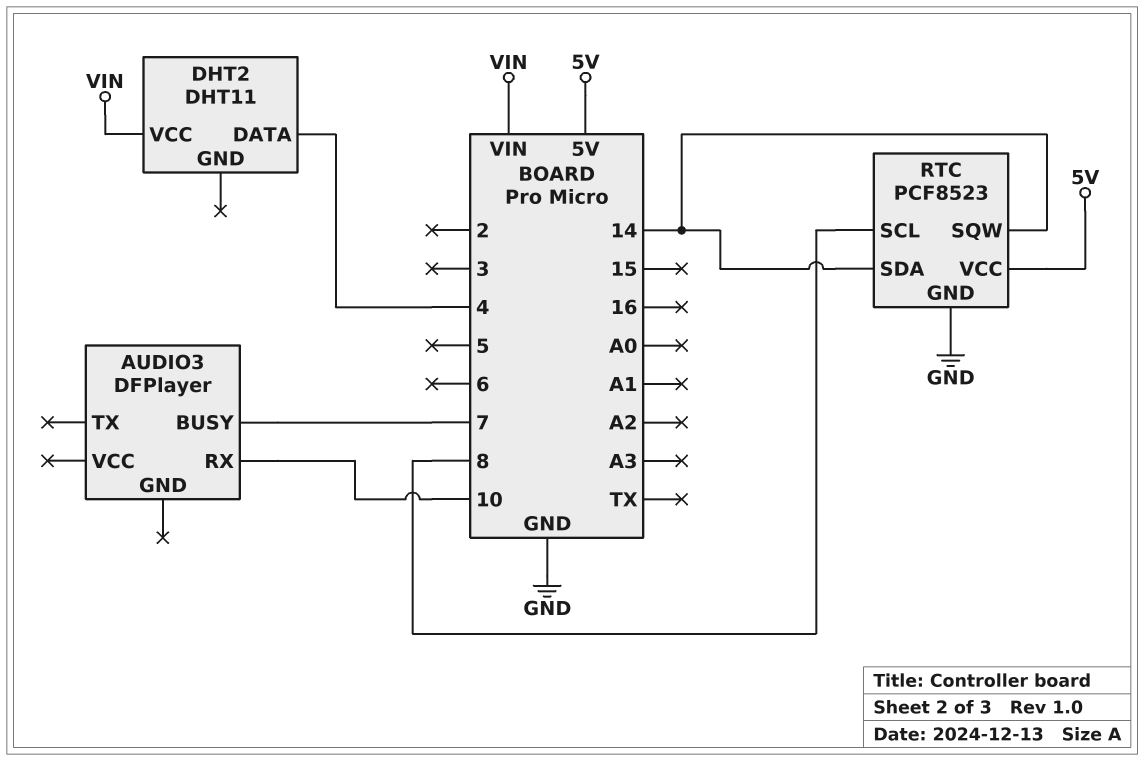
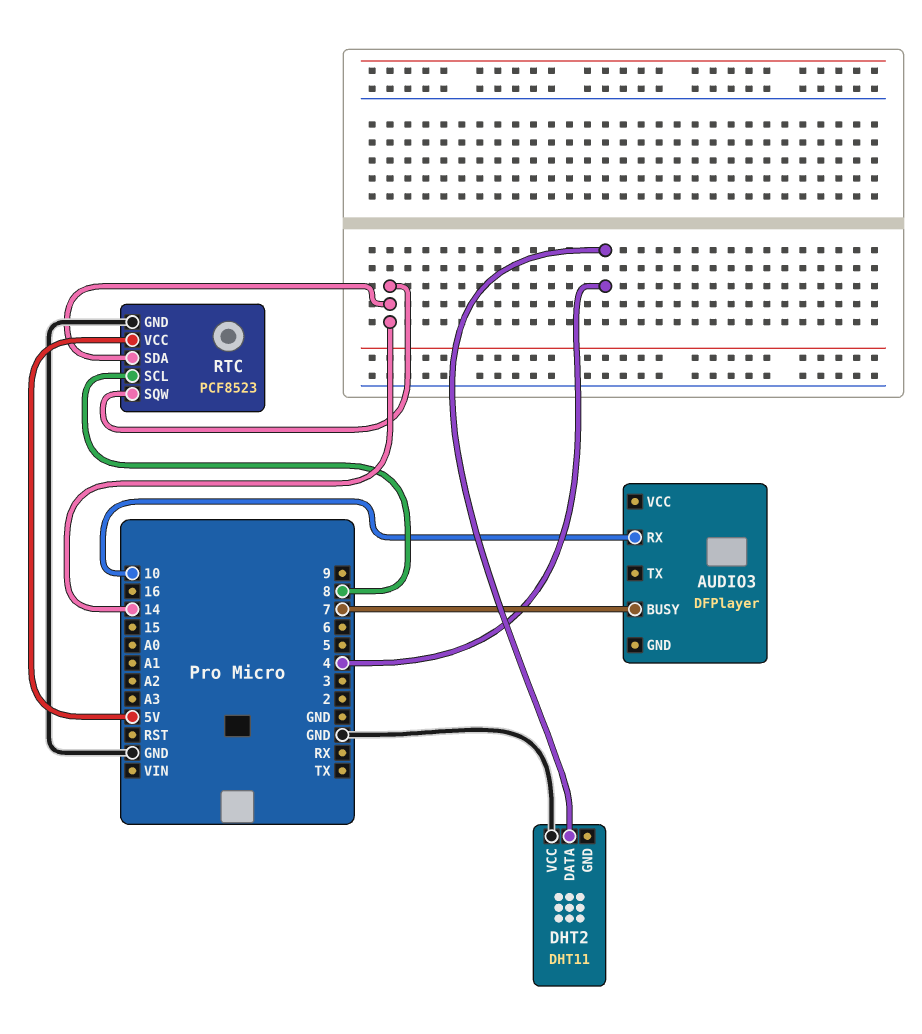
DHT2 pin VCC: VIN -> GND

